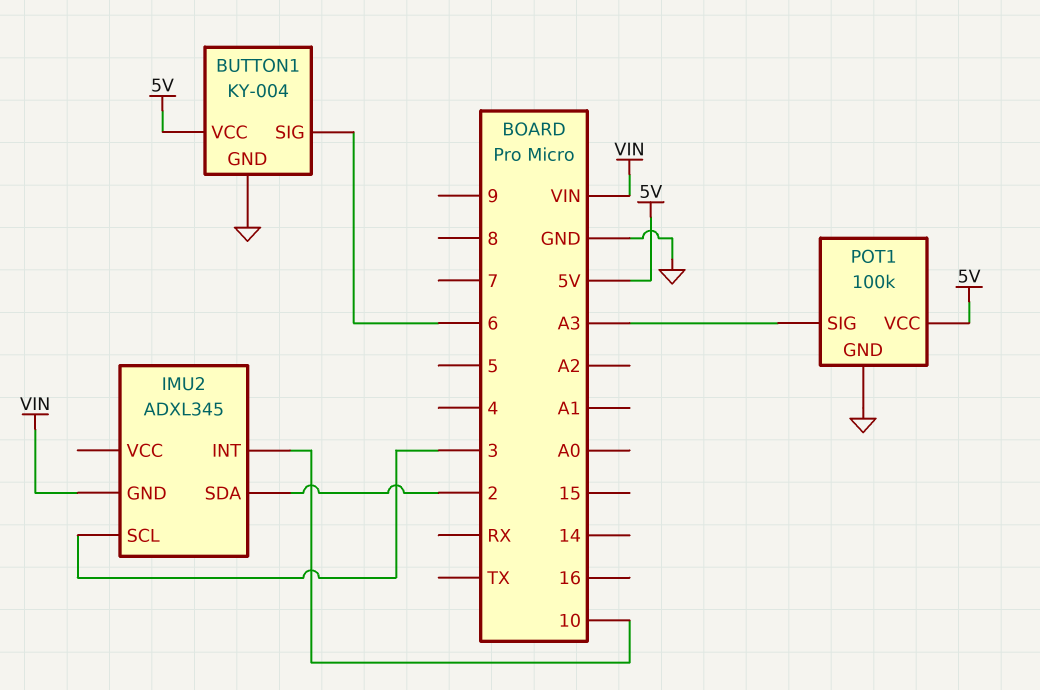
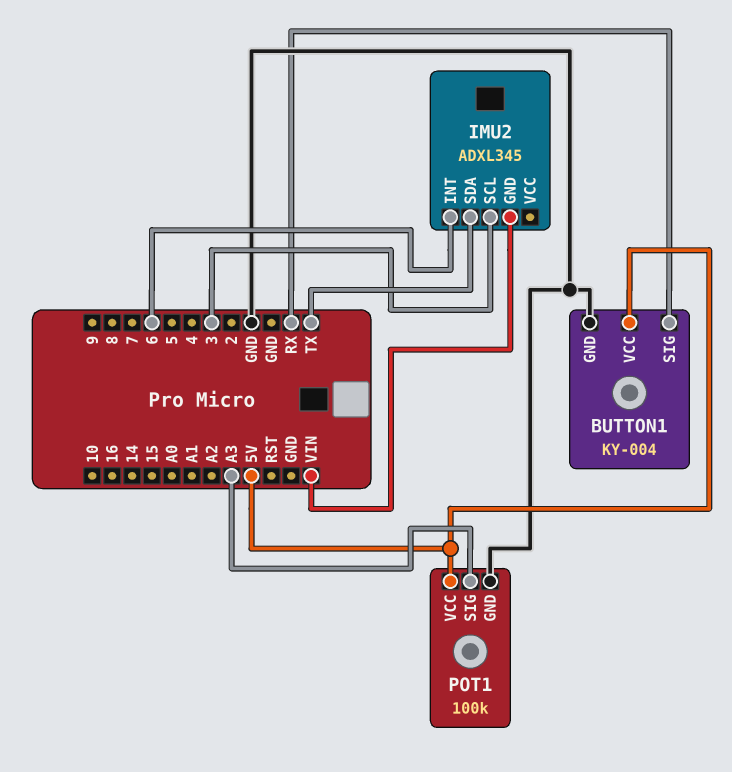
BUTTON1 pin SIG: 6 -> RX
IMU2 pin INT: 10 -> 6
IMU2 pin SDA: 2 -> TX

